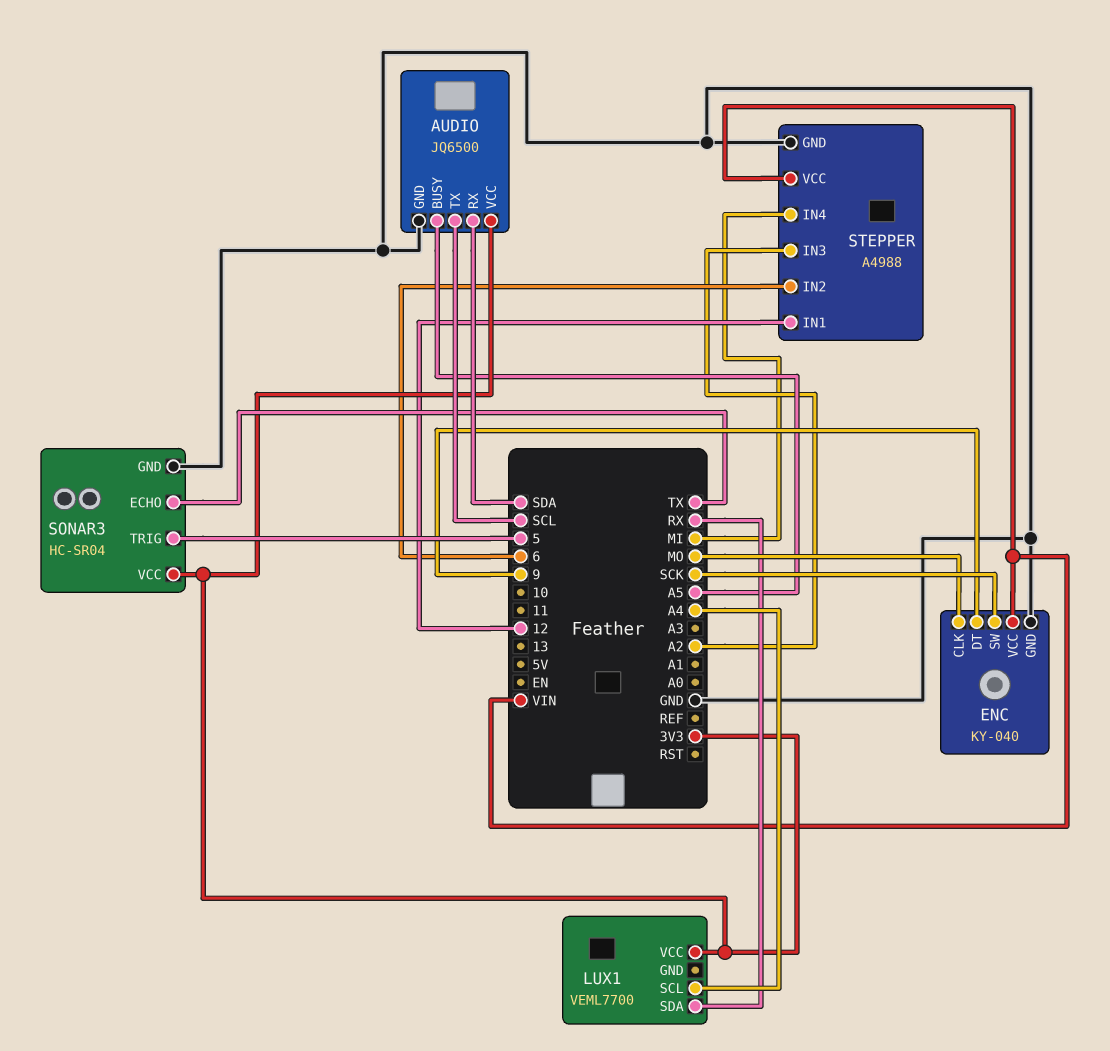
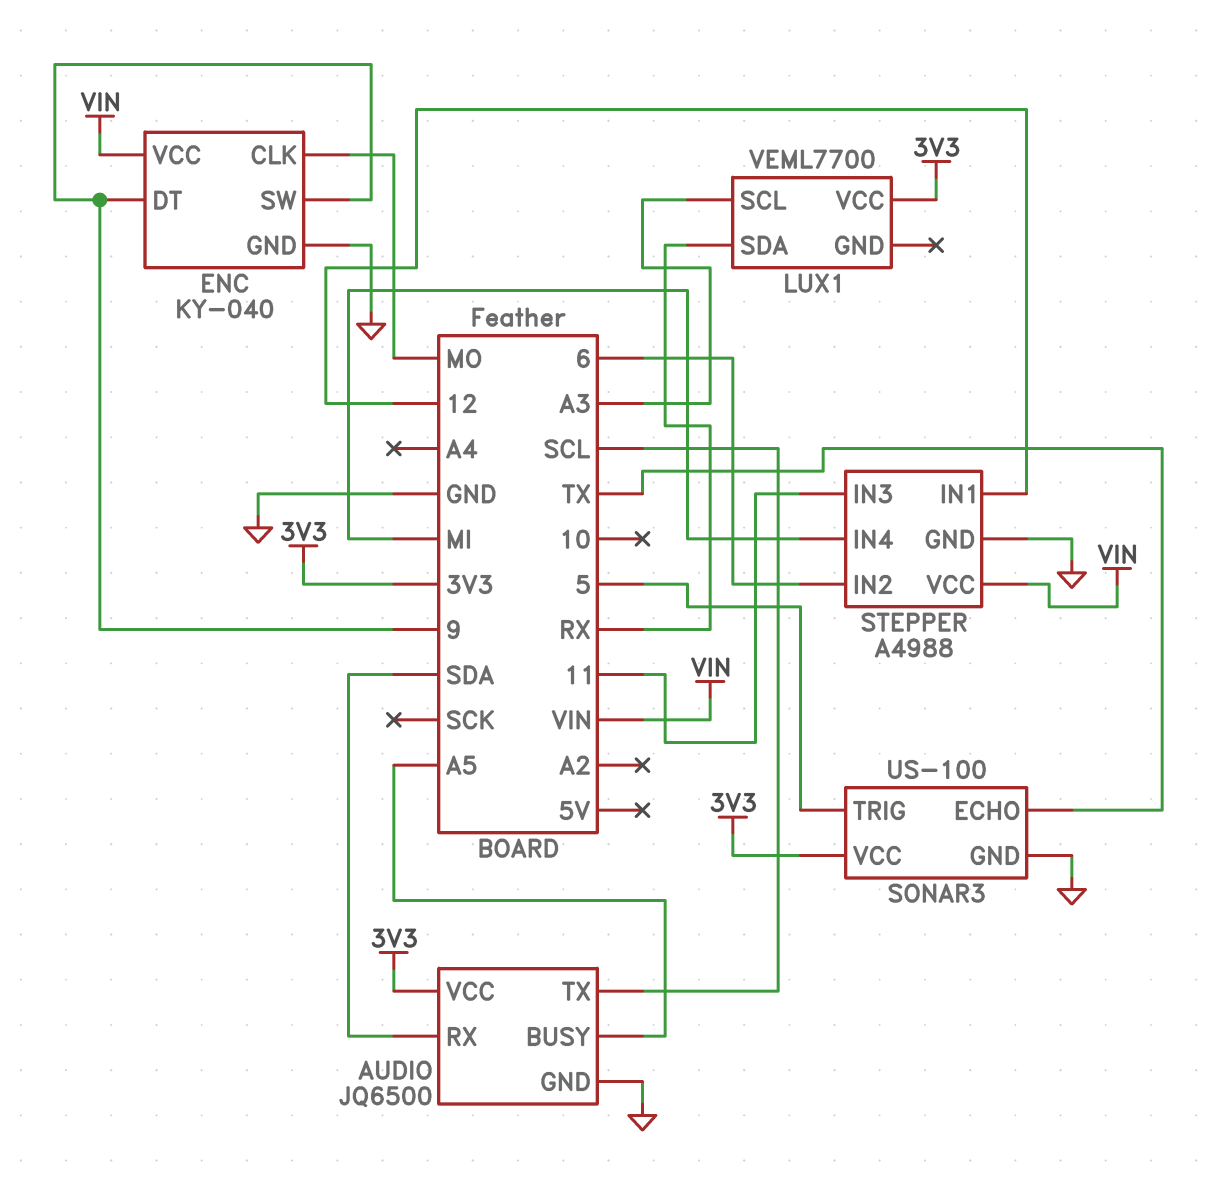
ENC pin SW: SCK -> 9
LUX1 pin SCL: A4 -> A3
SONAR3: HC-SR04 -> US-100
STEPPER pin IN3: A2 -> 11

